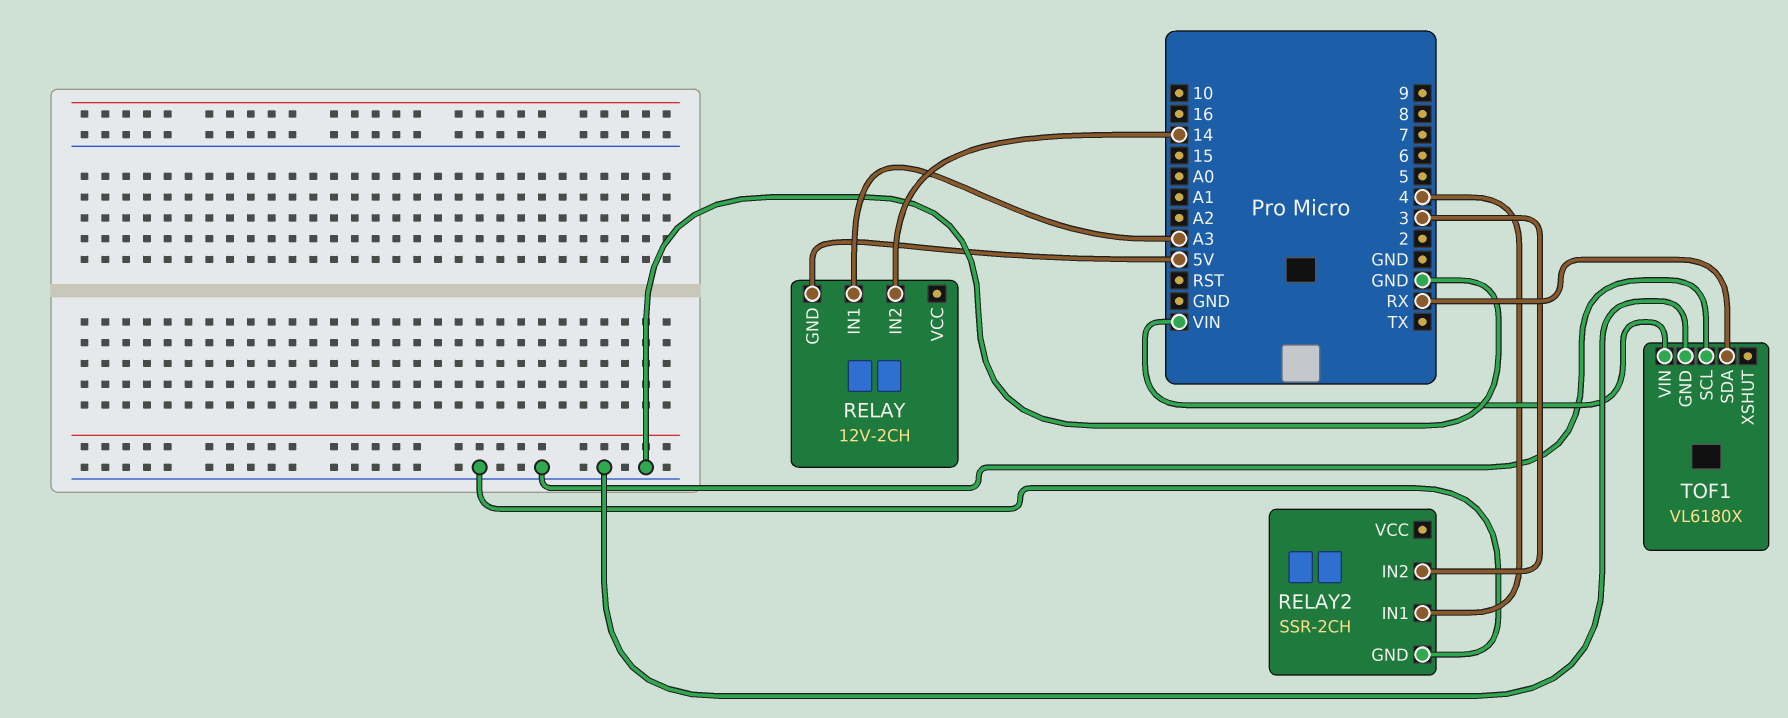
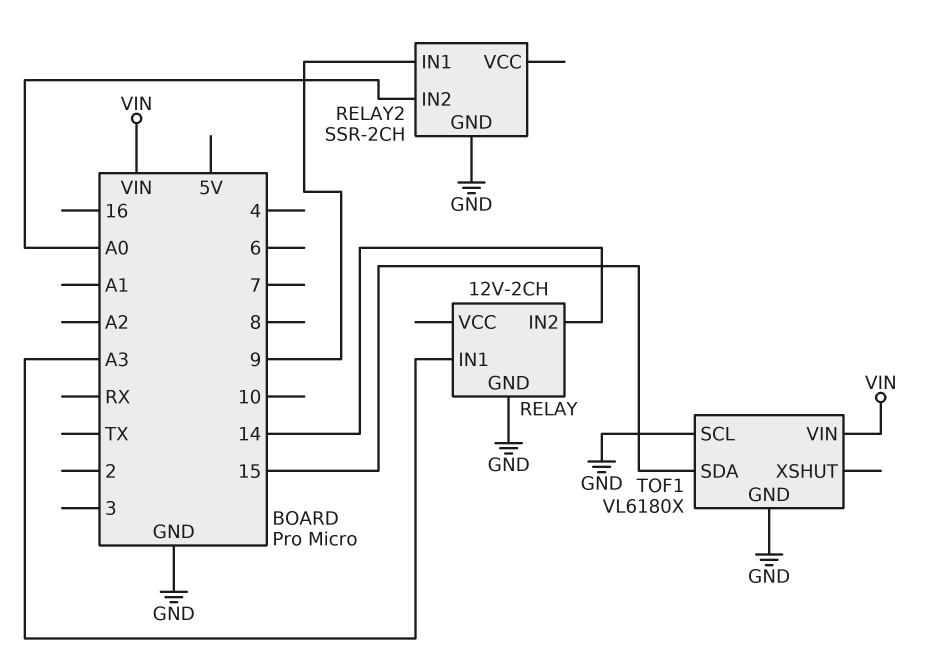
RELAY pin GND: 5V -> GND
RELAY2 pin IN1: 4 -> 9
RELAY2 pin IN2: 3 -> A0
TOF1 pin SDA: RX -> 15

